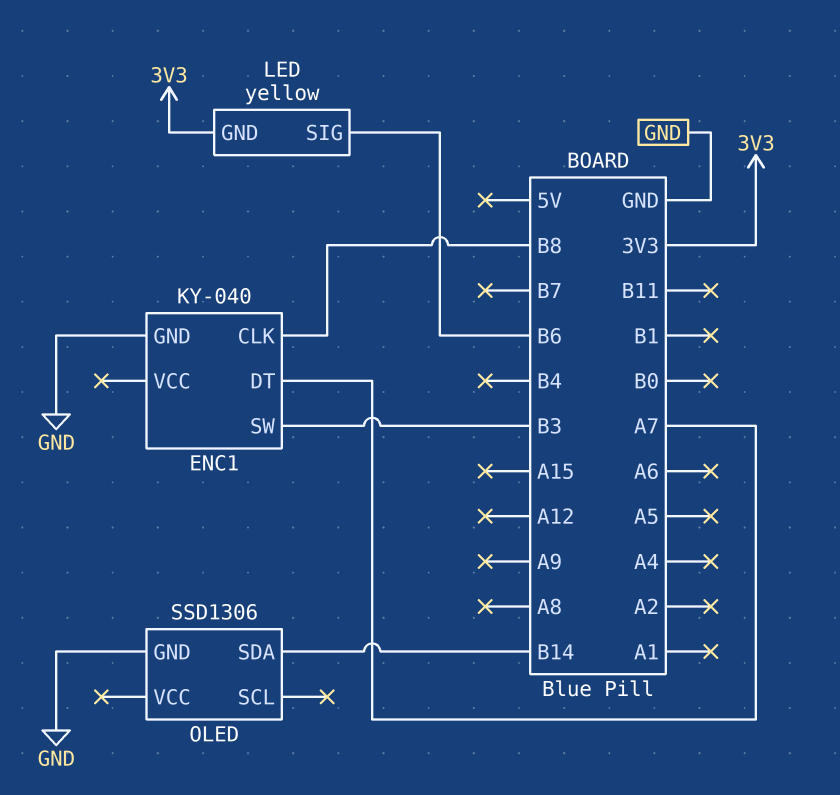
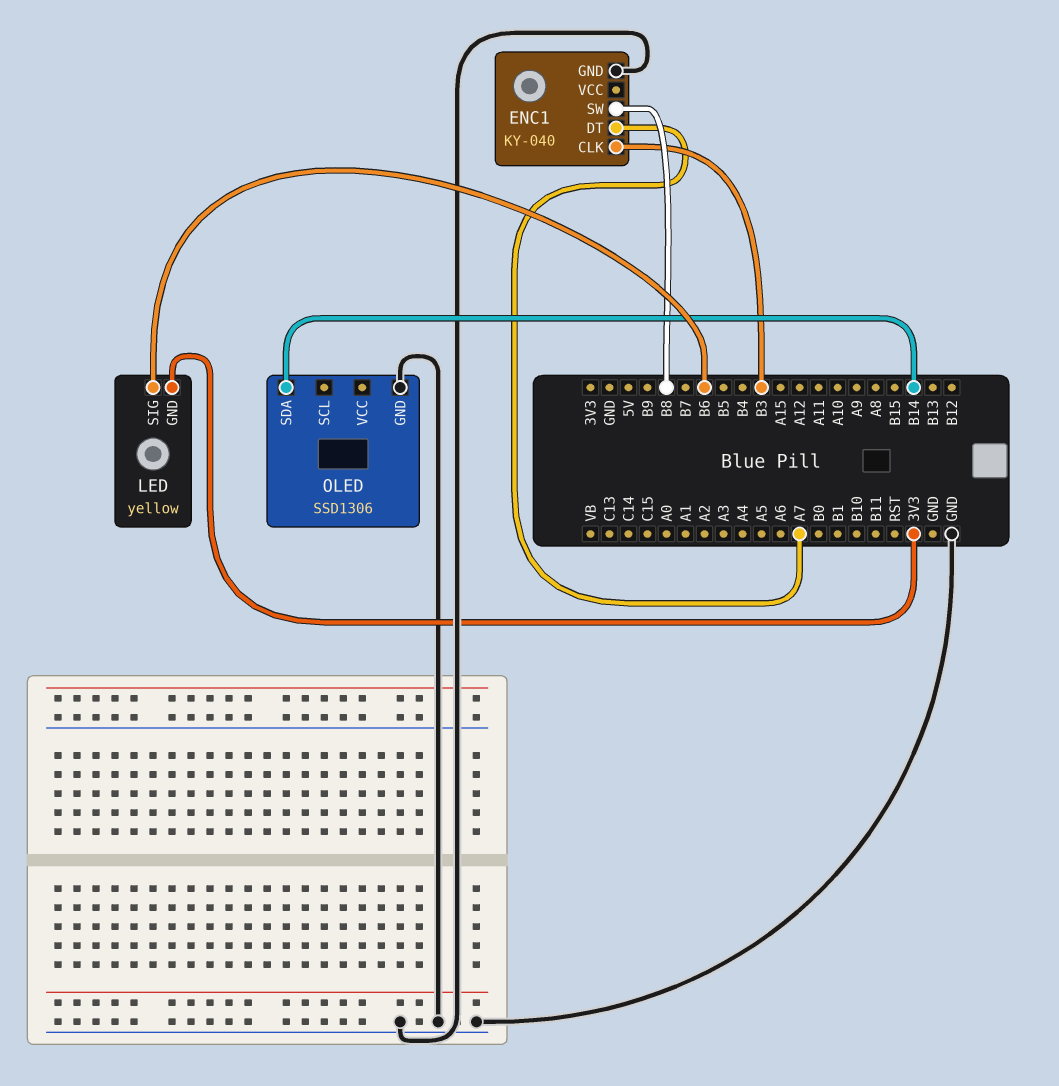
ENC1 pin CLK: B8 -> B3
ENC1 pin SW: B3 -> B8

